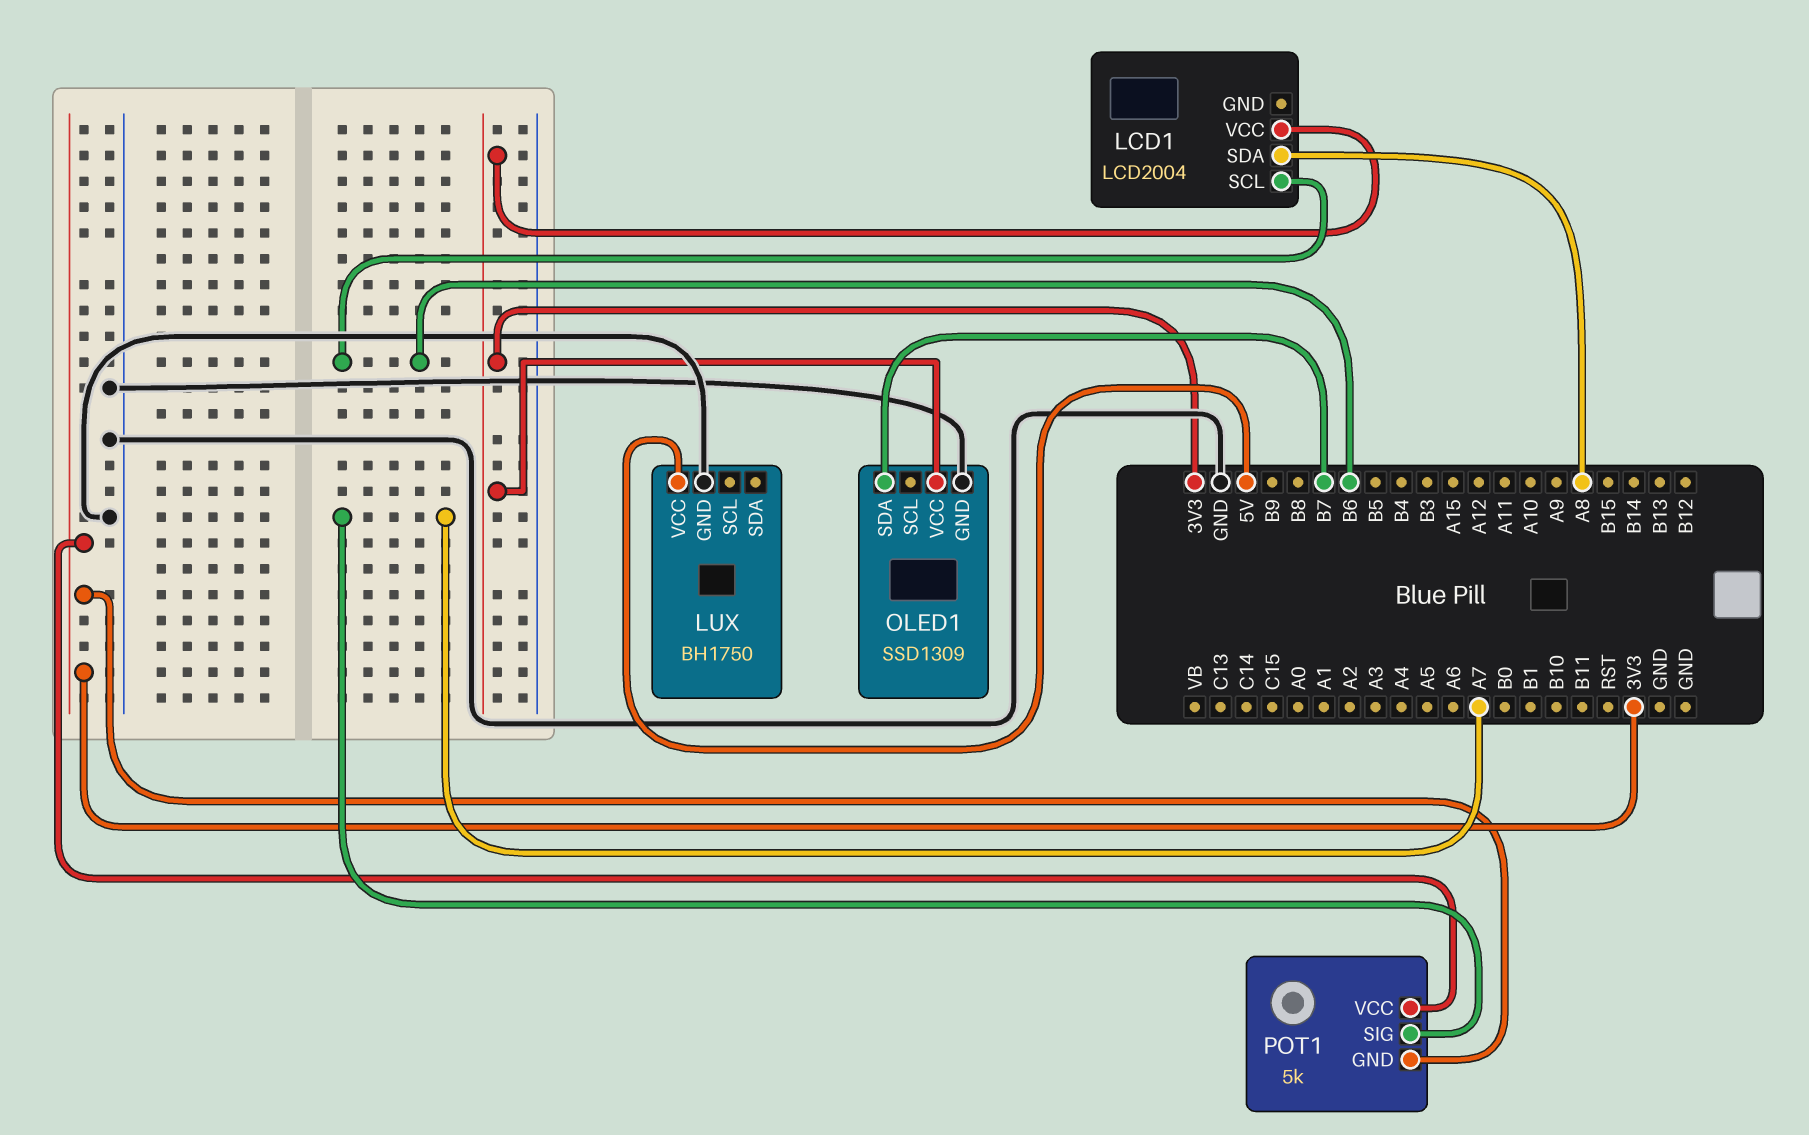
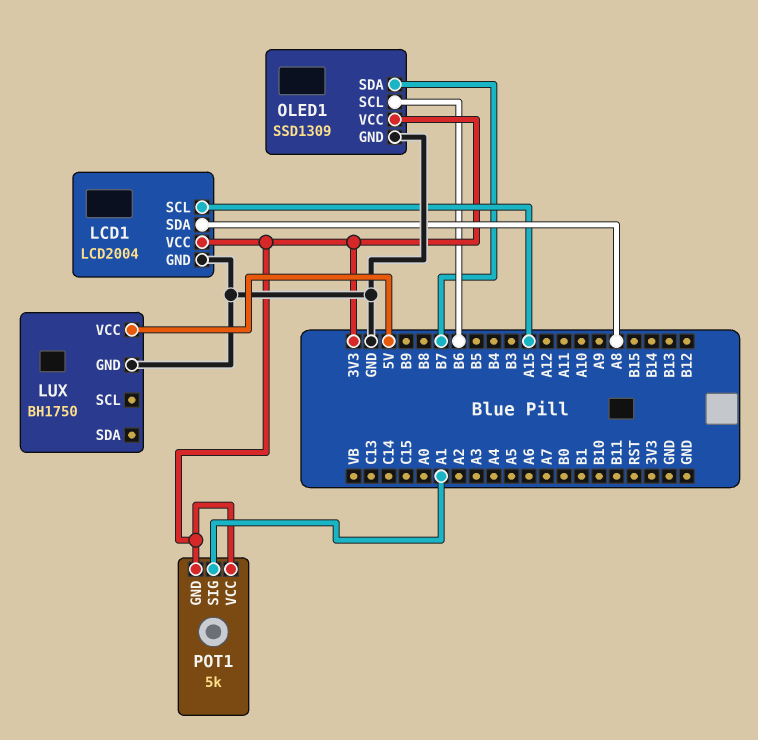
LCD1 pin GND: none -> GND
LCD1 pin SCL: B6 -> A15
OLED1 pin SCL: none -> B6
POT1 pin SIG: A7 -> A1

